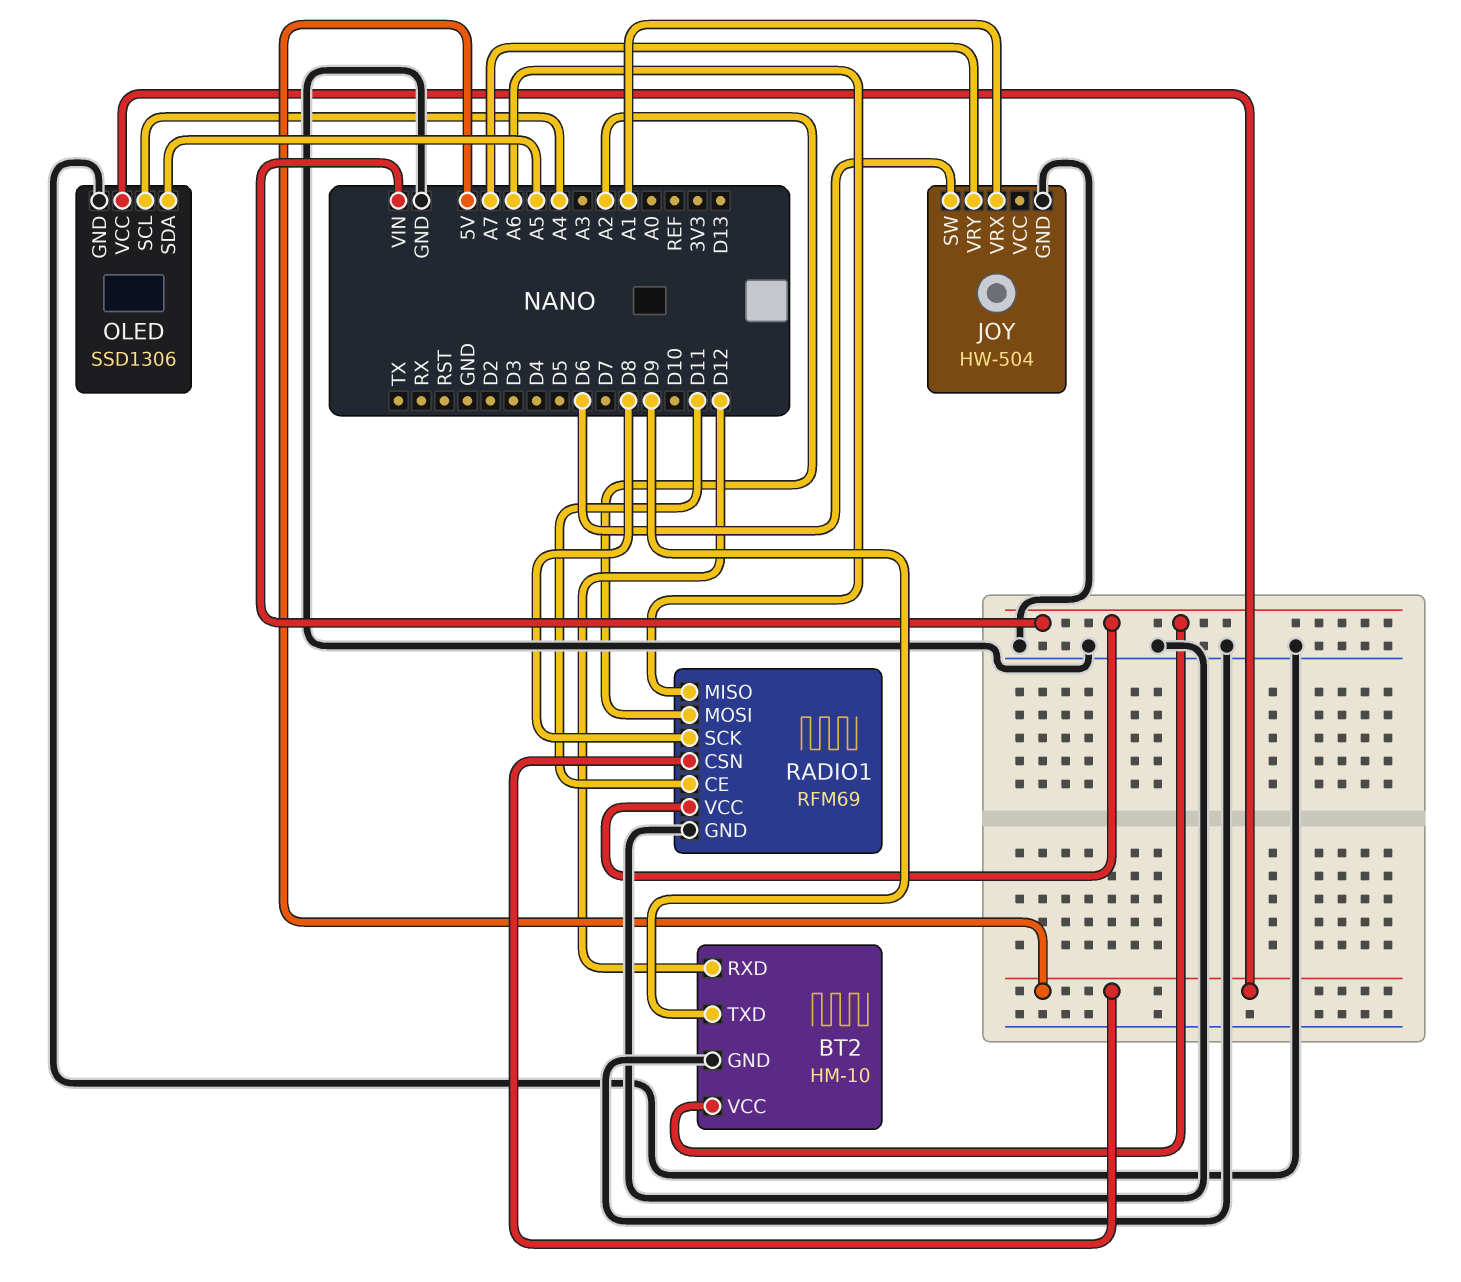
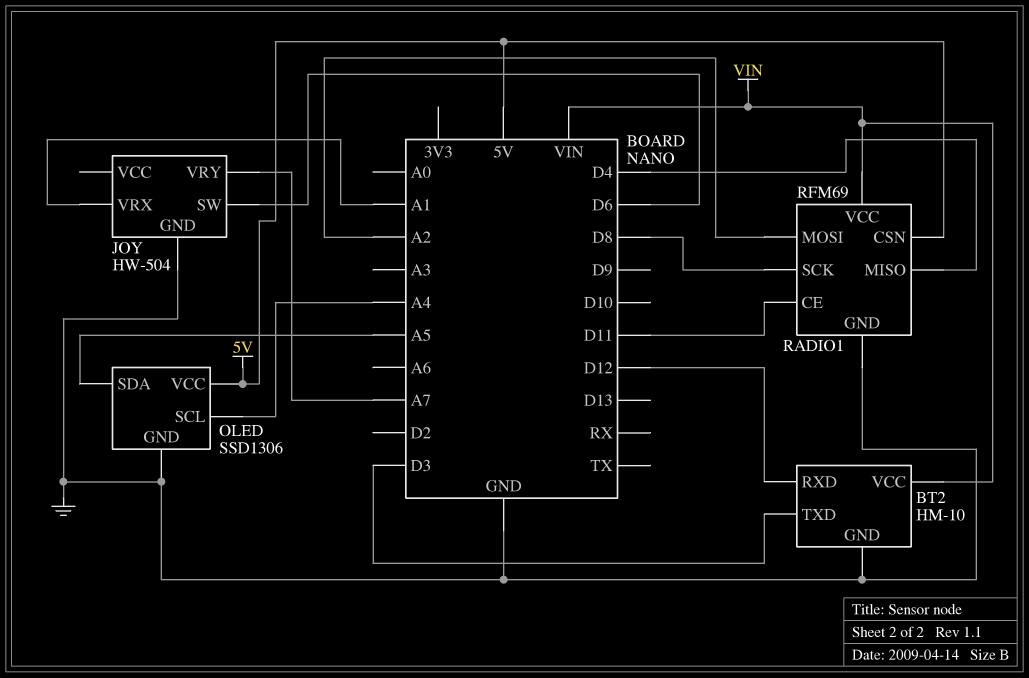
BT2 pin TXD: D9 -> D3
RADIO1 pin MISO: A6 -> D4

